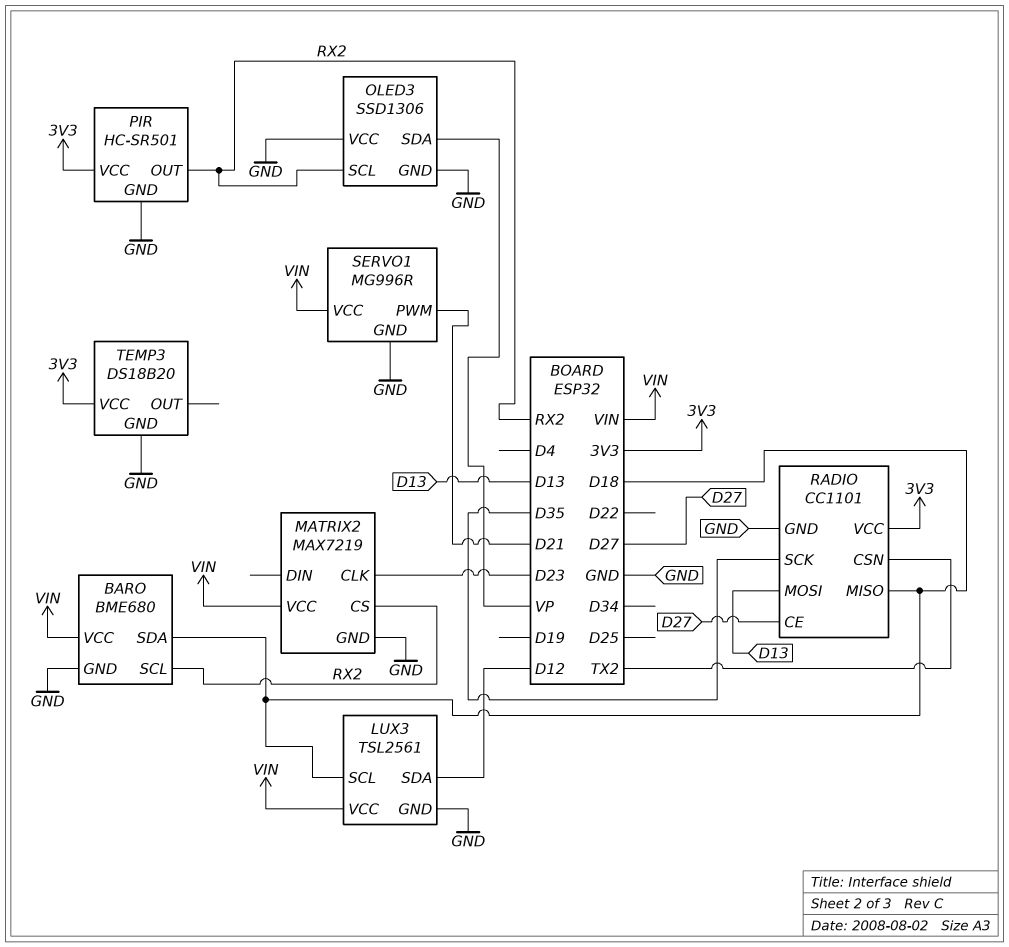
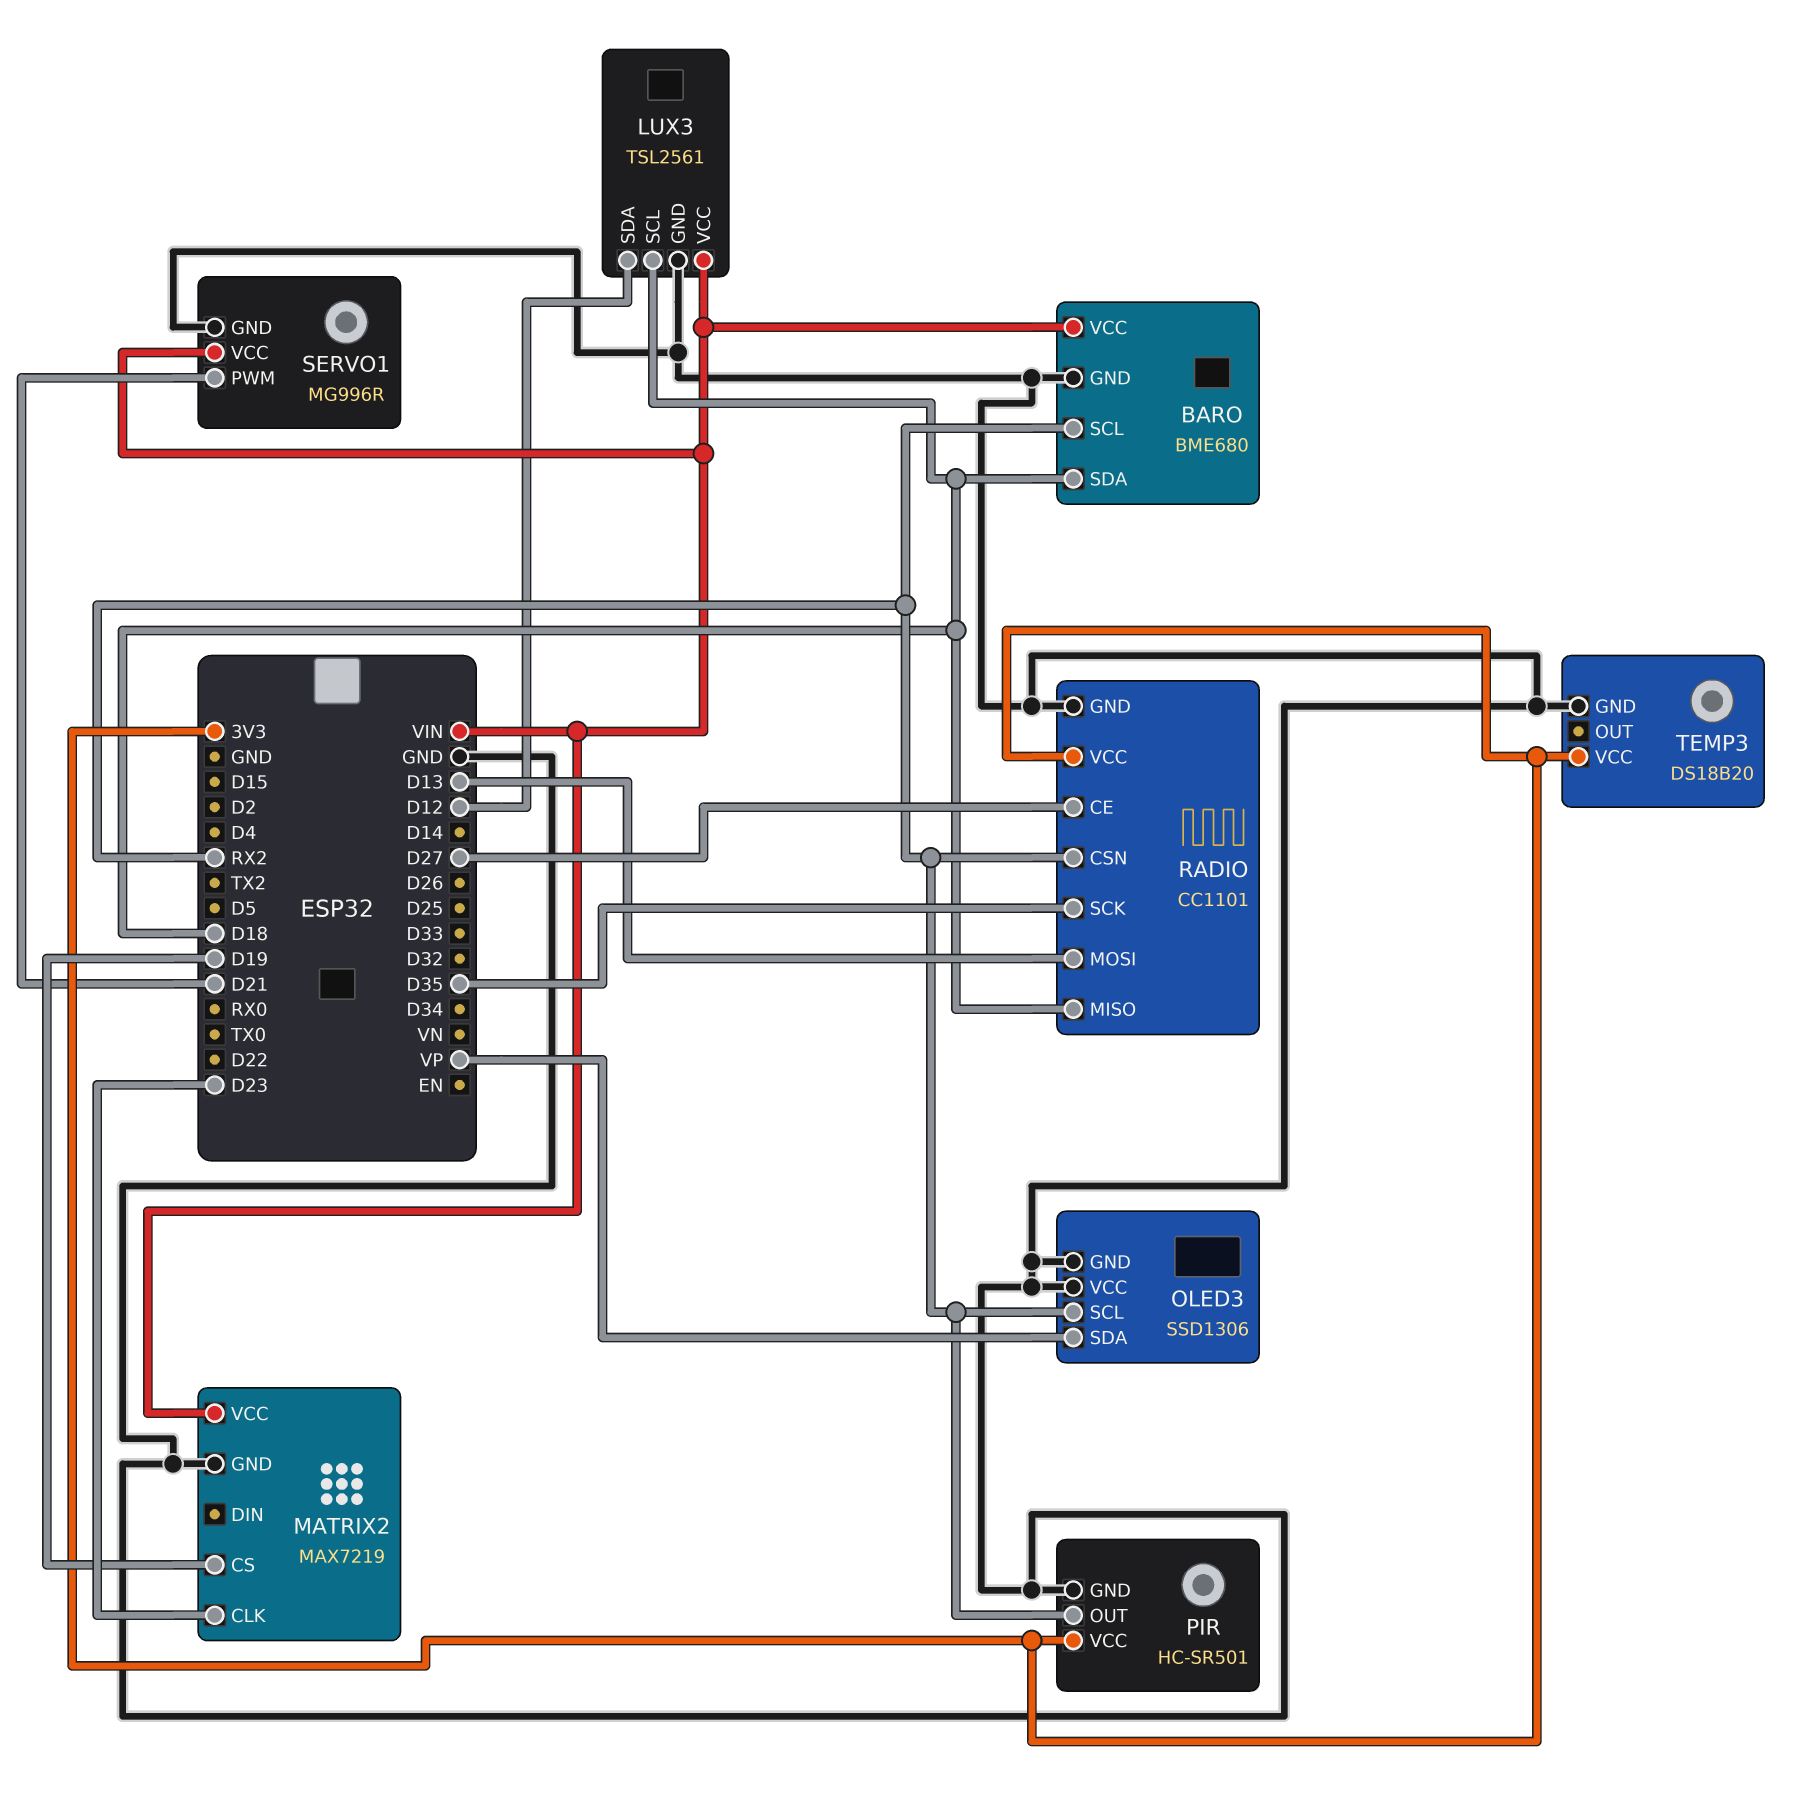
MATRIX2 pin CS: RX2 -> D19
RADIO pin CSN: TX2 -> RX2

